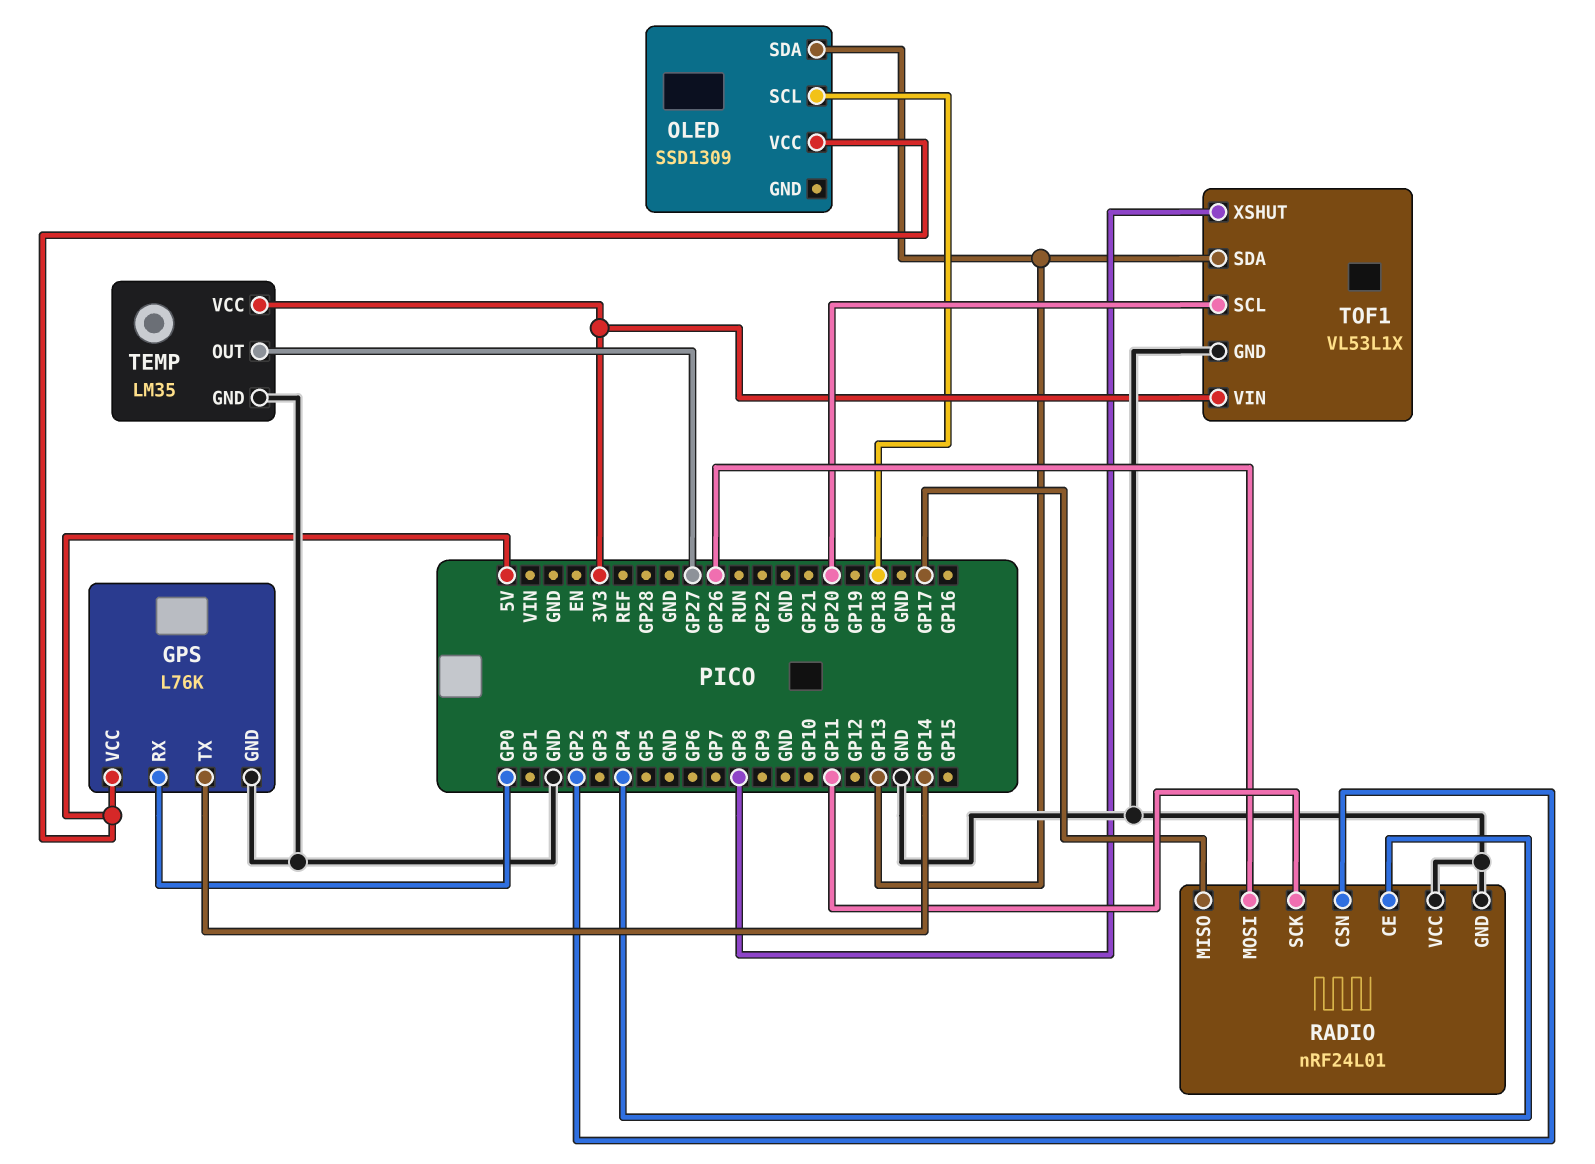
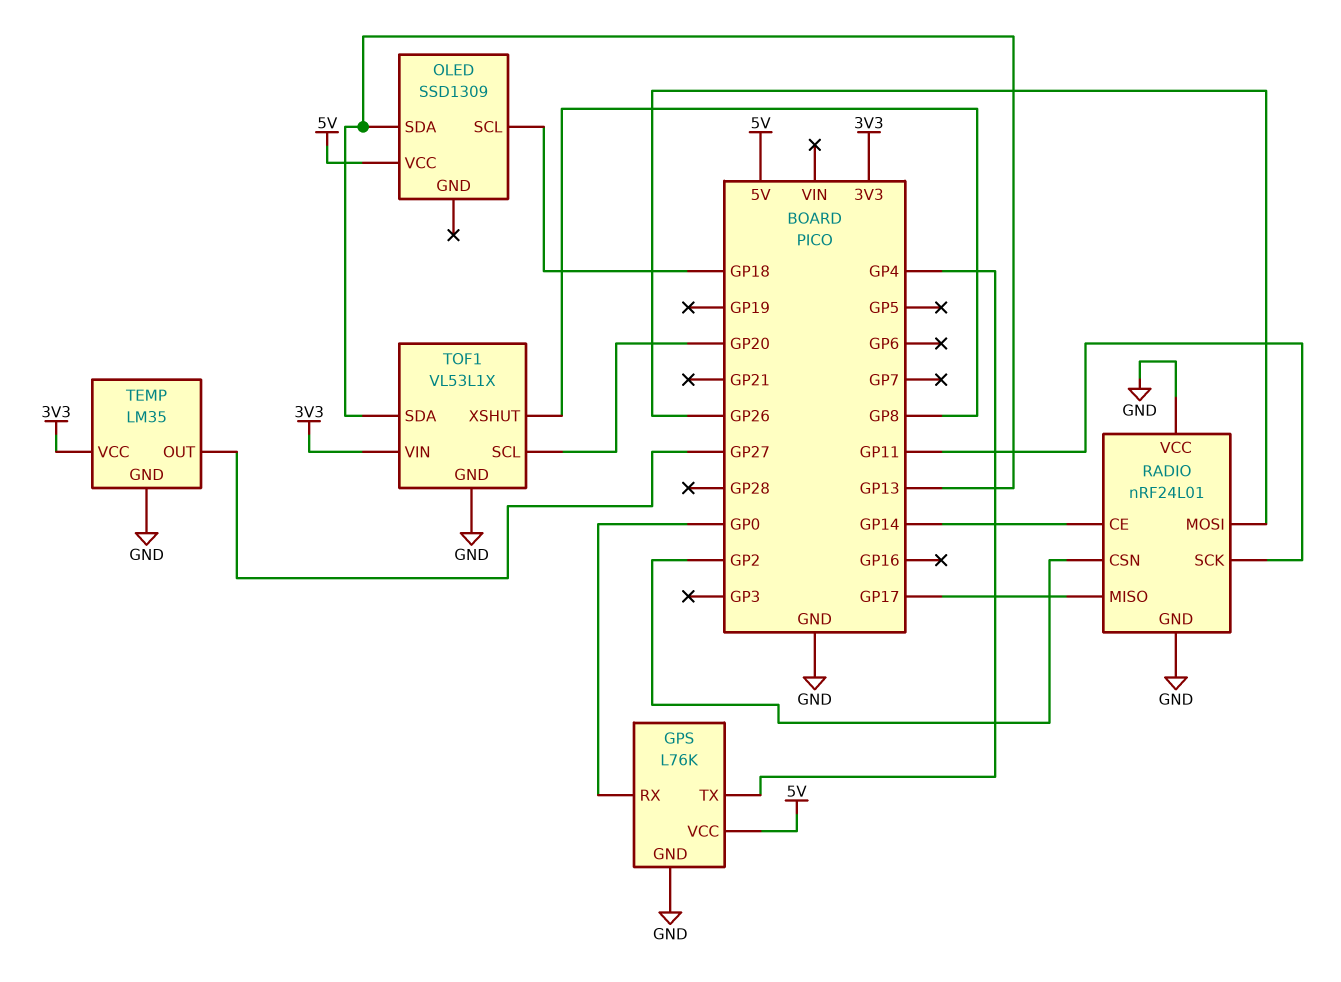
GPS pin TX: GP14 -> GP4
RADIO pin CE: GP4 -> GP14

